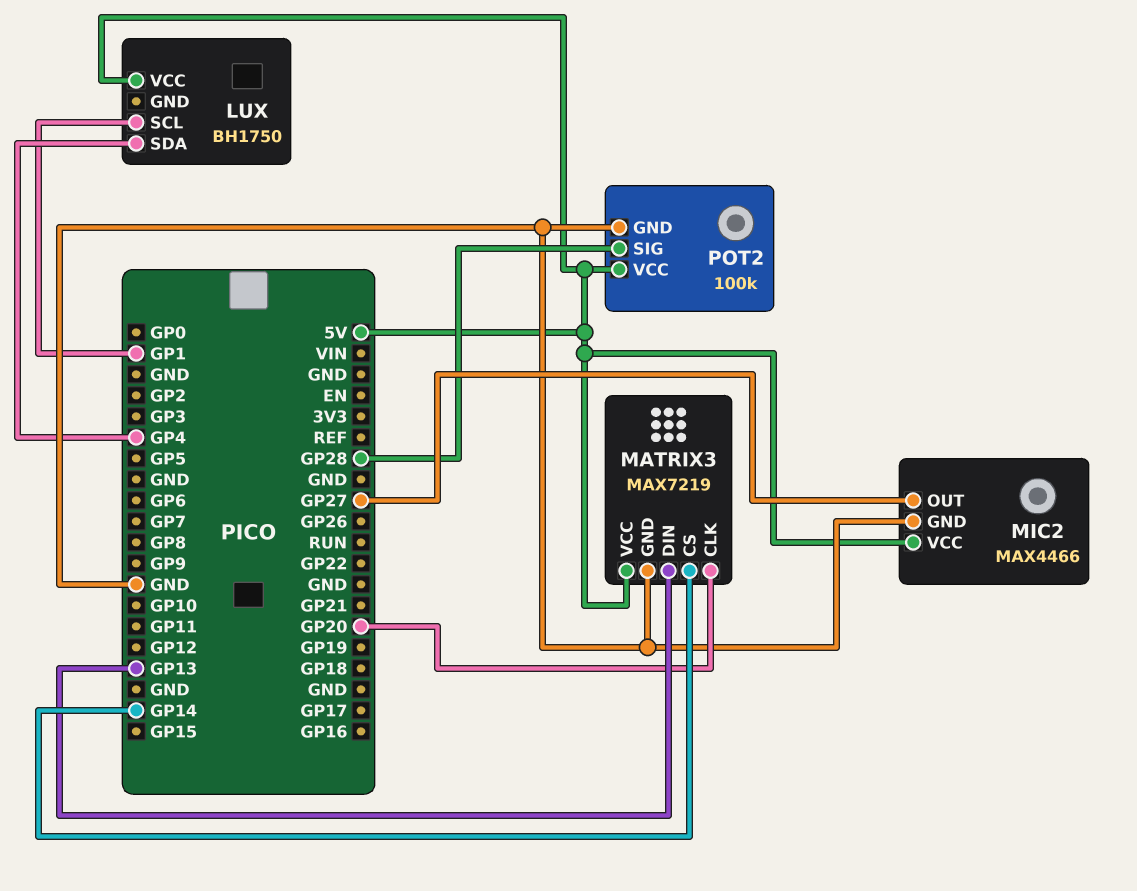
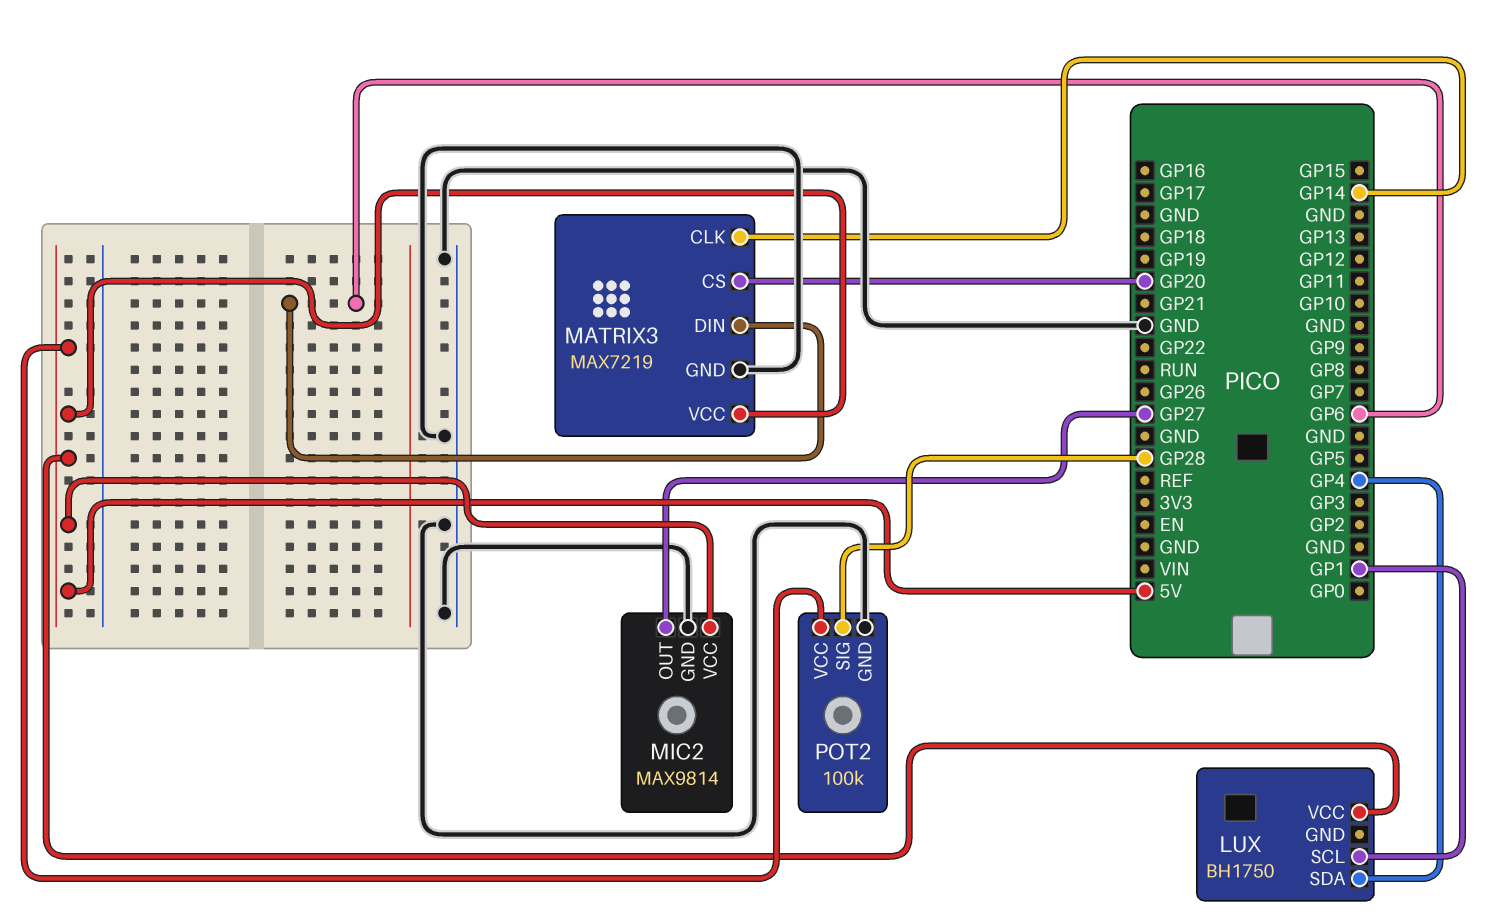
MATRIX3 pin CLK: GP20 -> GP14
MATRIX3 pin CS: GP14 -> GP20
MATRIX3 pin DIN: GP13 -> GP6
MIC2: MAX4466 -> MAX9814

